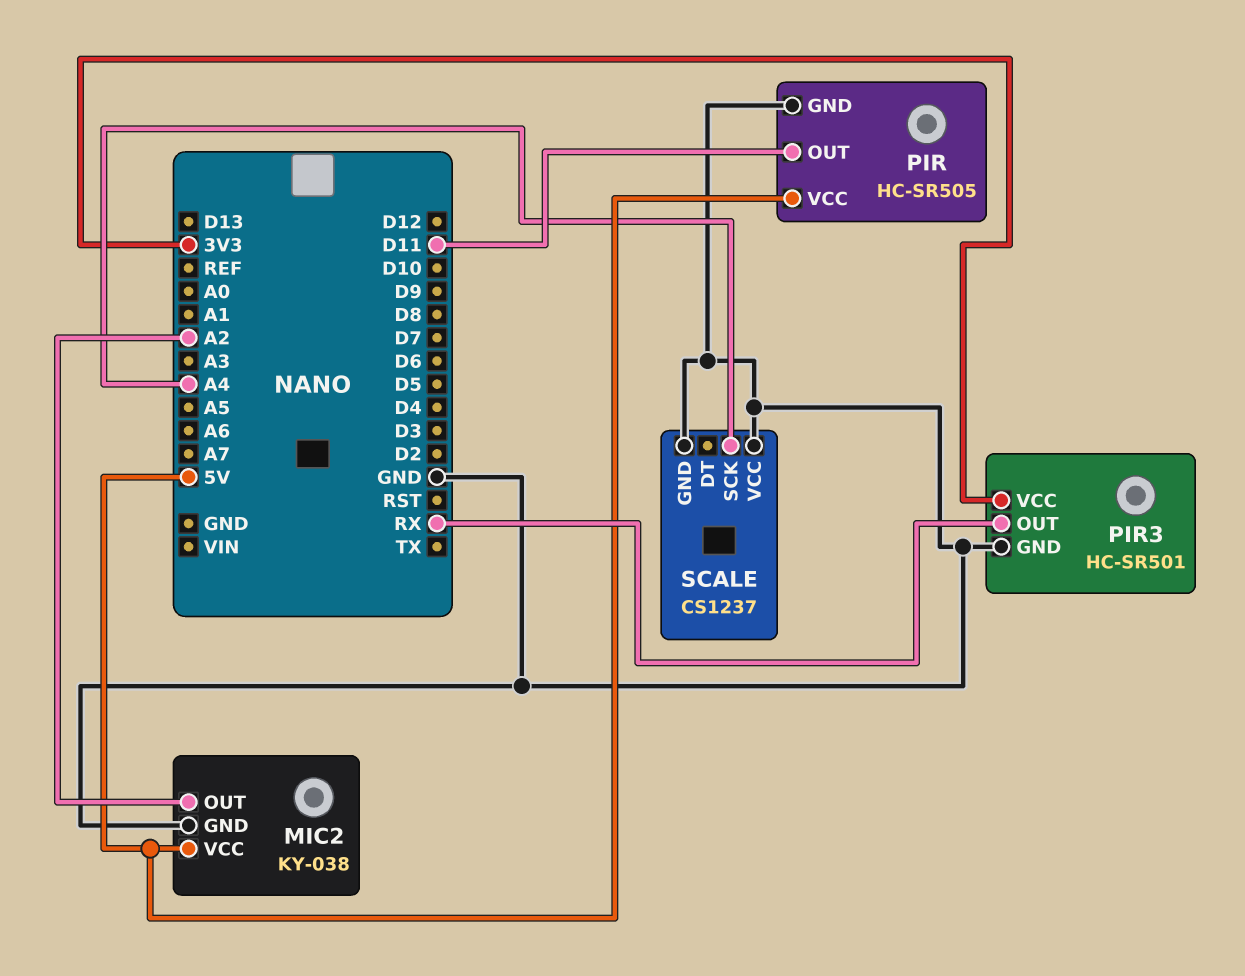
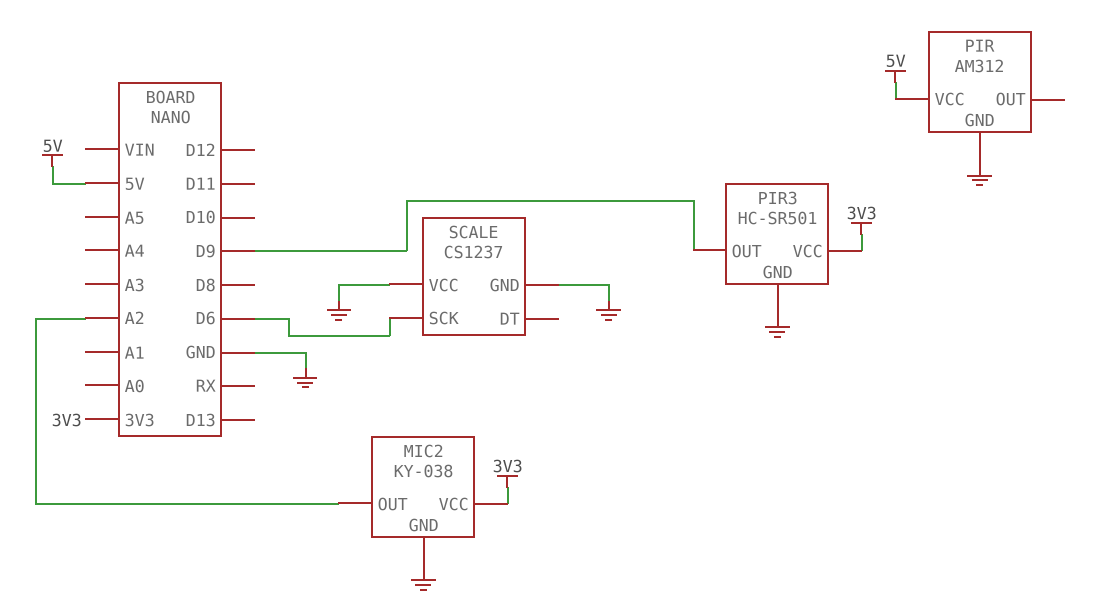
MIC2 pin VCC: 5V -> 3V3
PIR: HC-SR505 -> AM312
PIR pin OUT: D11 -> none
PIR3 pin OUT: RX -> D9
SCALE pin SCK: A4 -> D6

